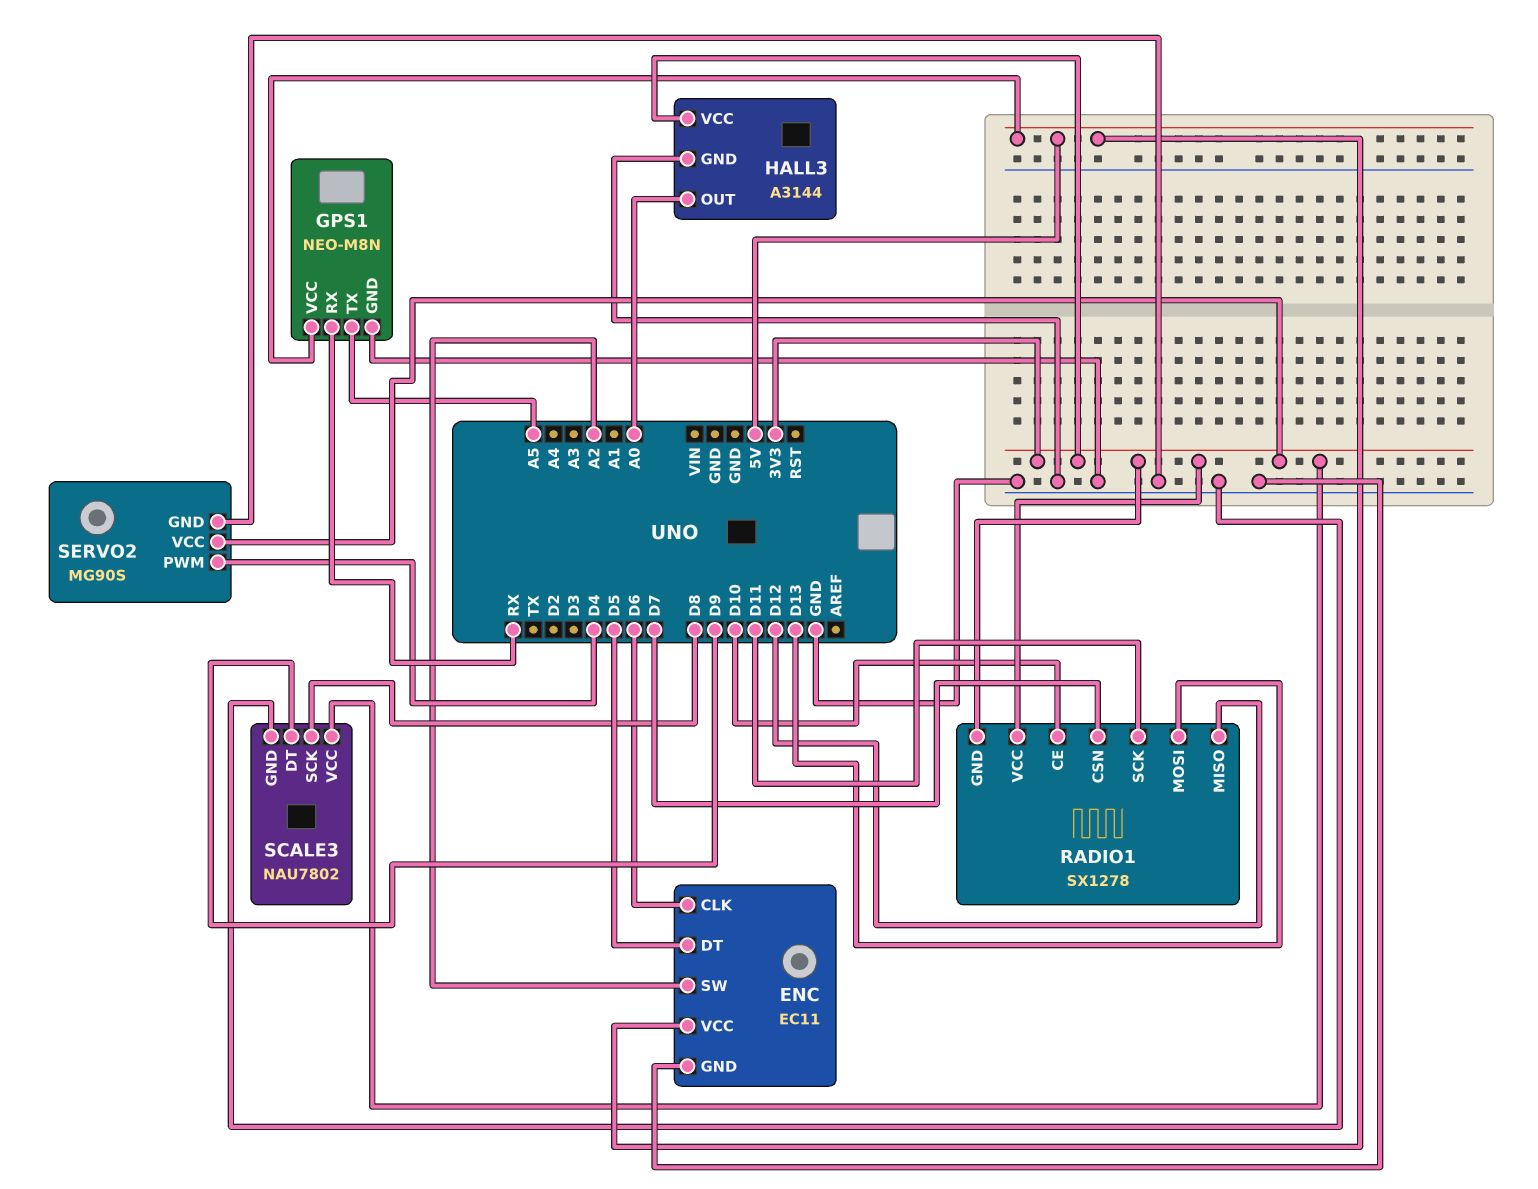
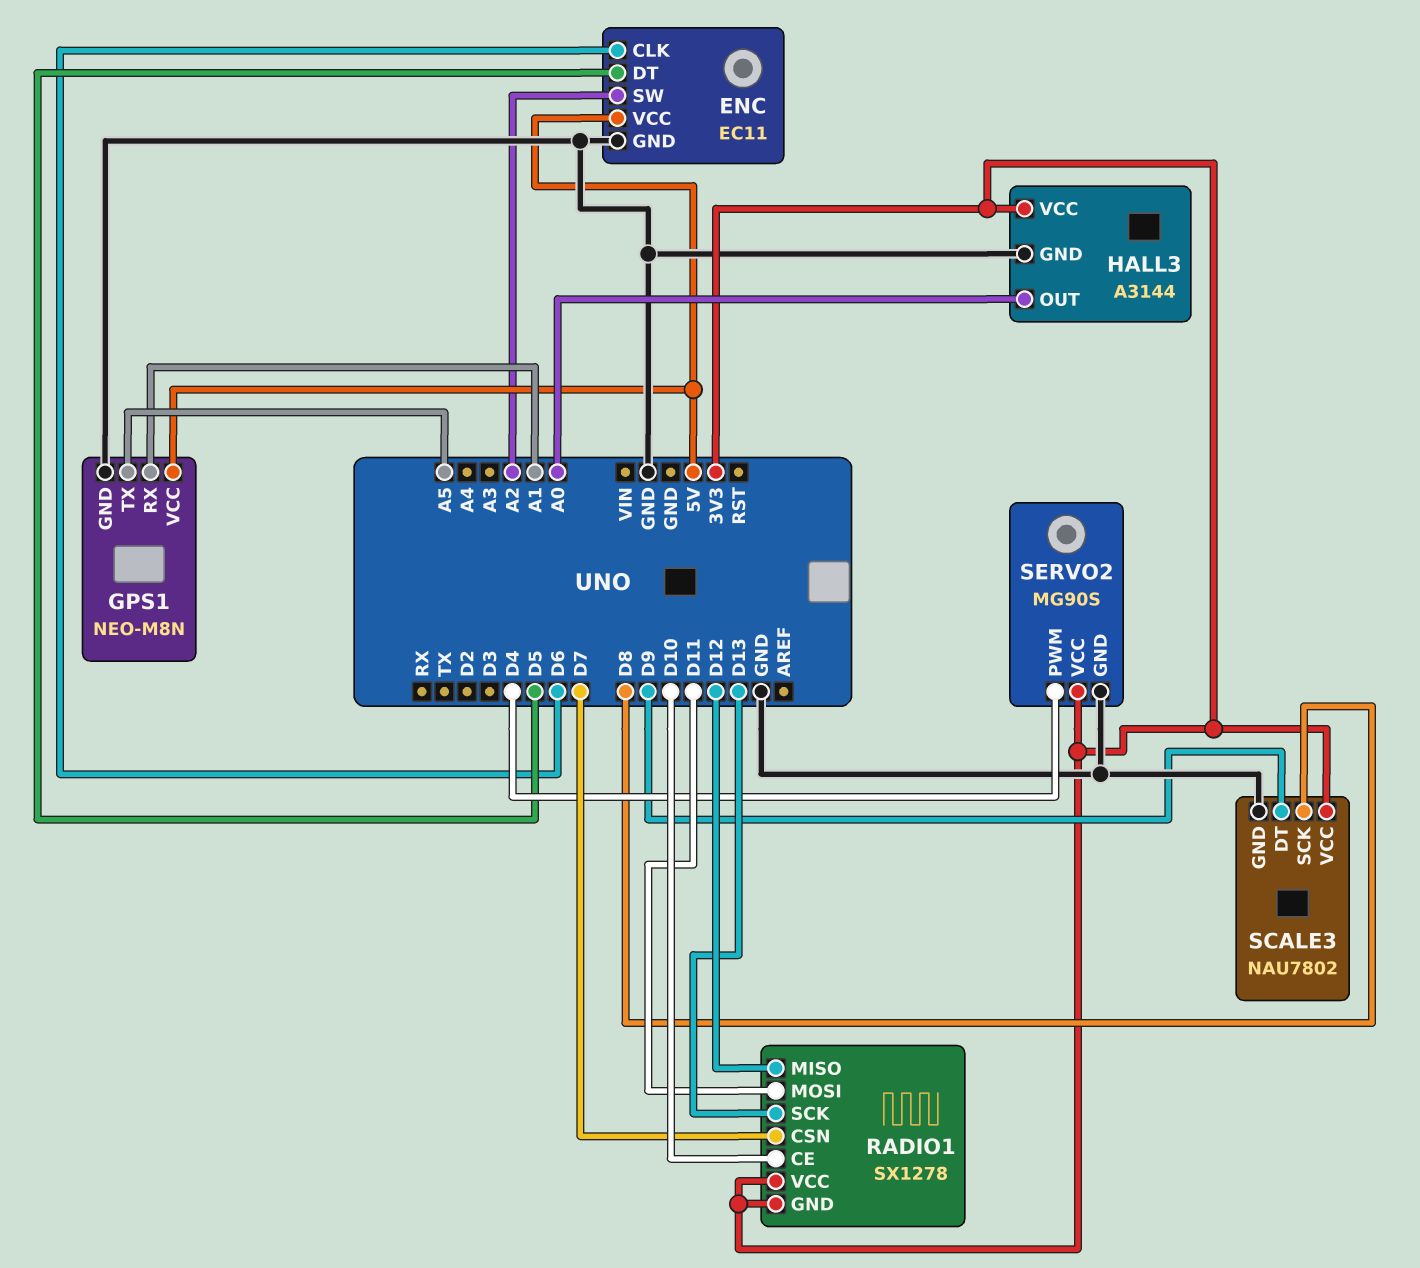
GPS1 pin RX: RX -> A1
RADIO1 pin MOSI: D13 -> D11
RADIO1 pin SCK: D11 -> D13

